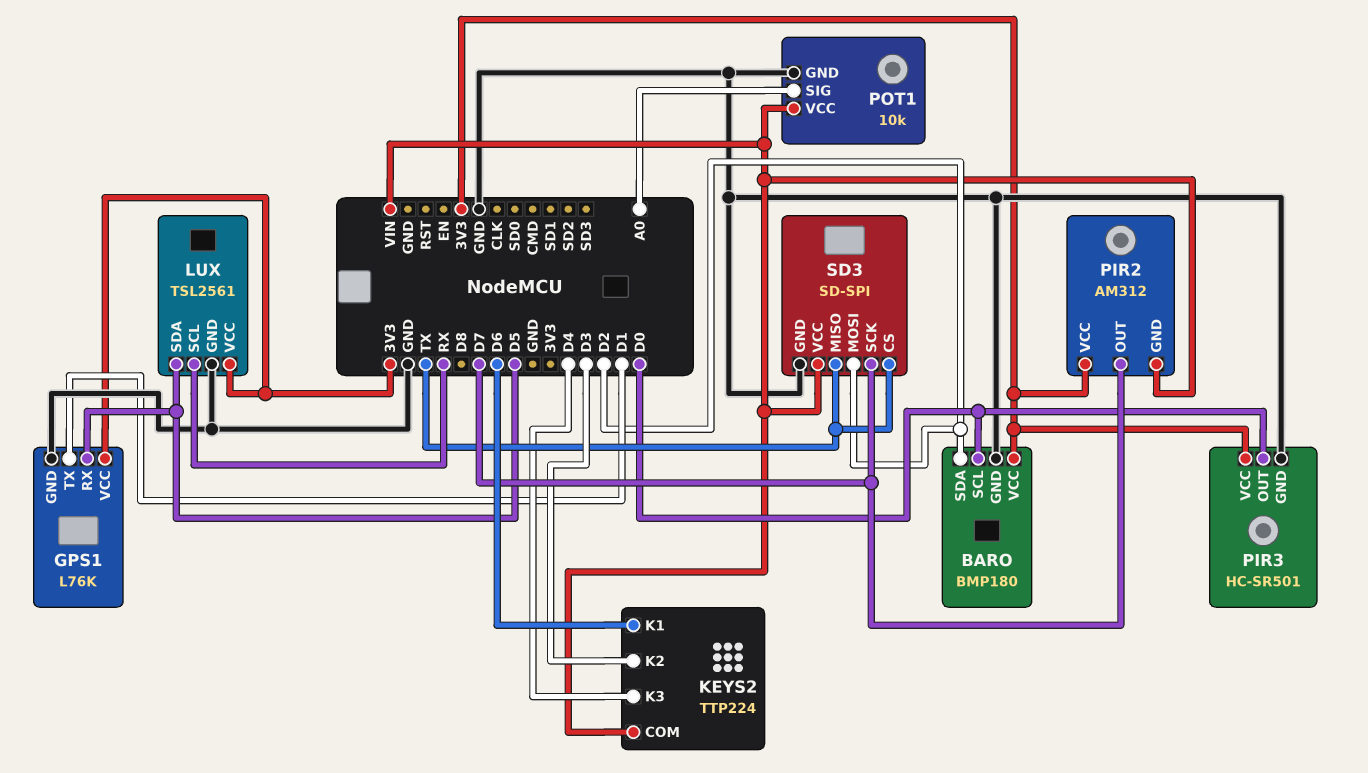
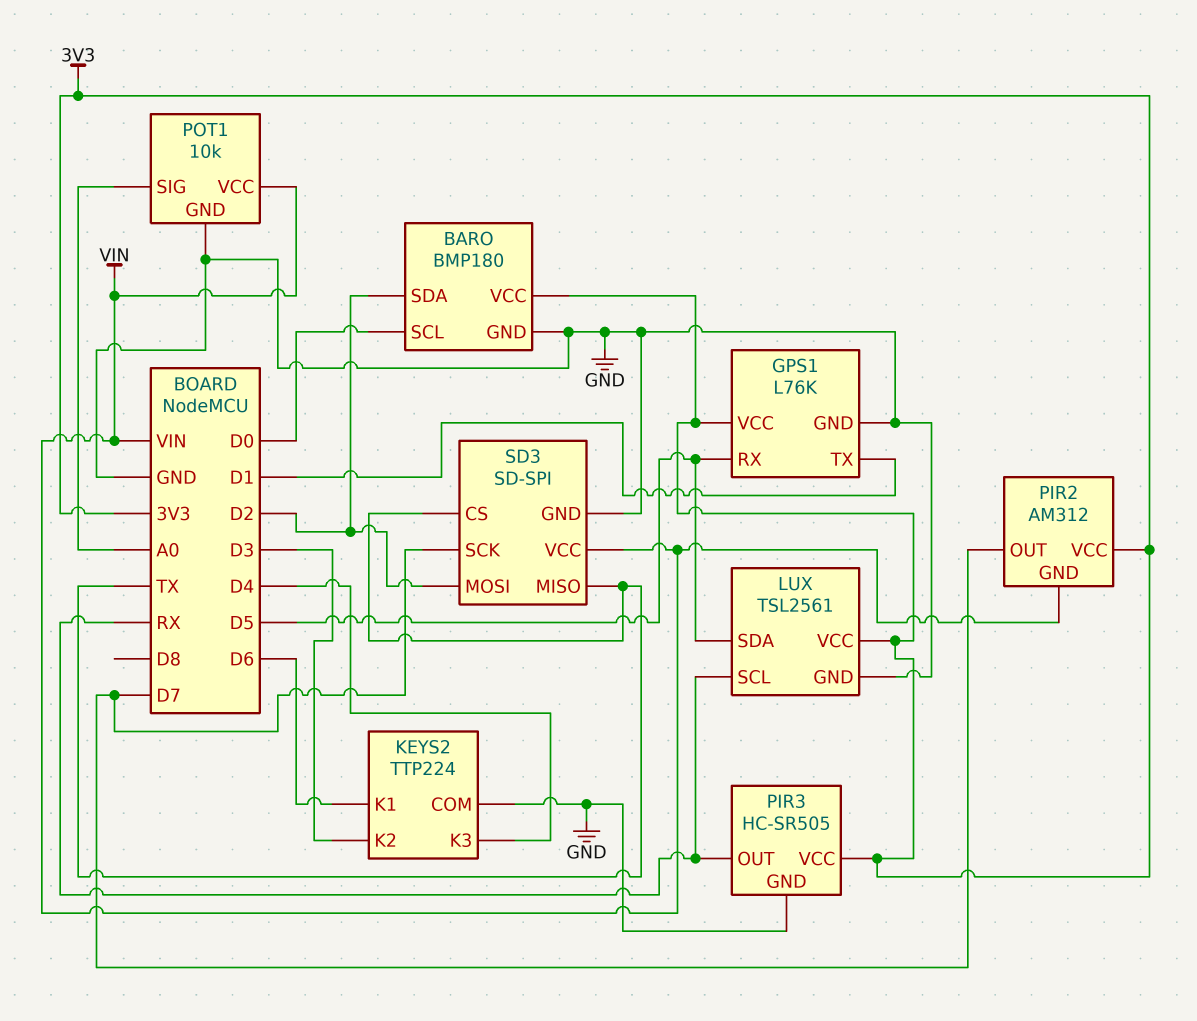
KEYS2 pin COM: VIN -> GND
PIR3: HC-SR501 -> HC-SR505
PIR3 pin OUT: D0 -> RX

